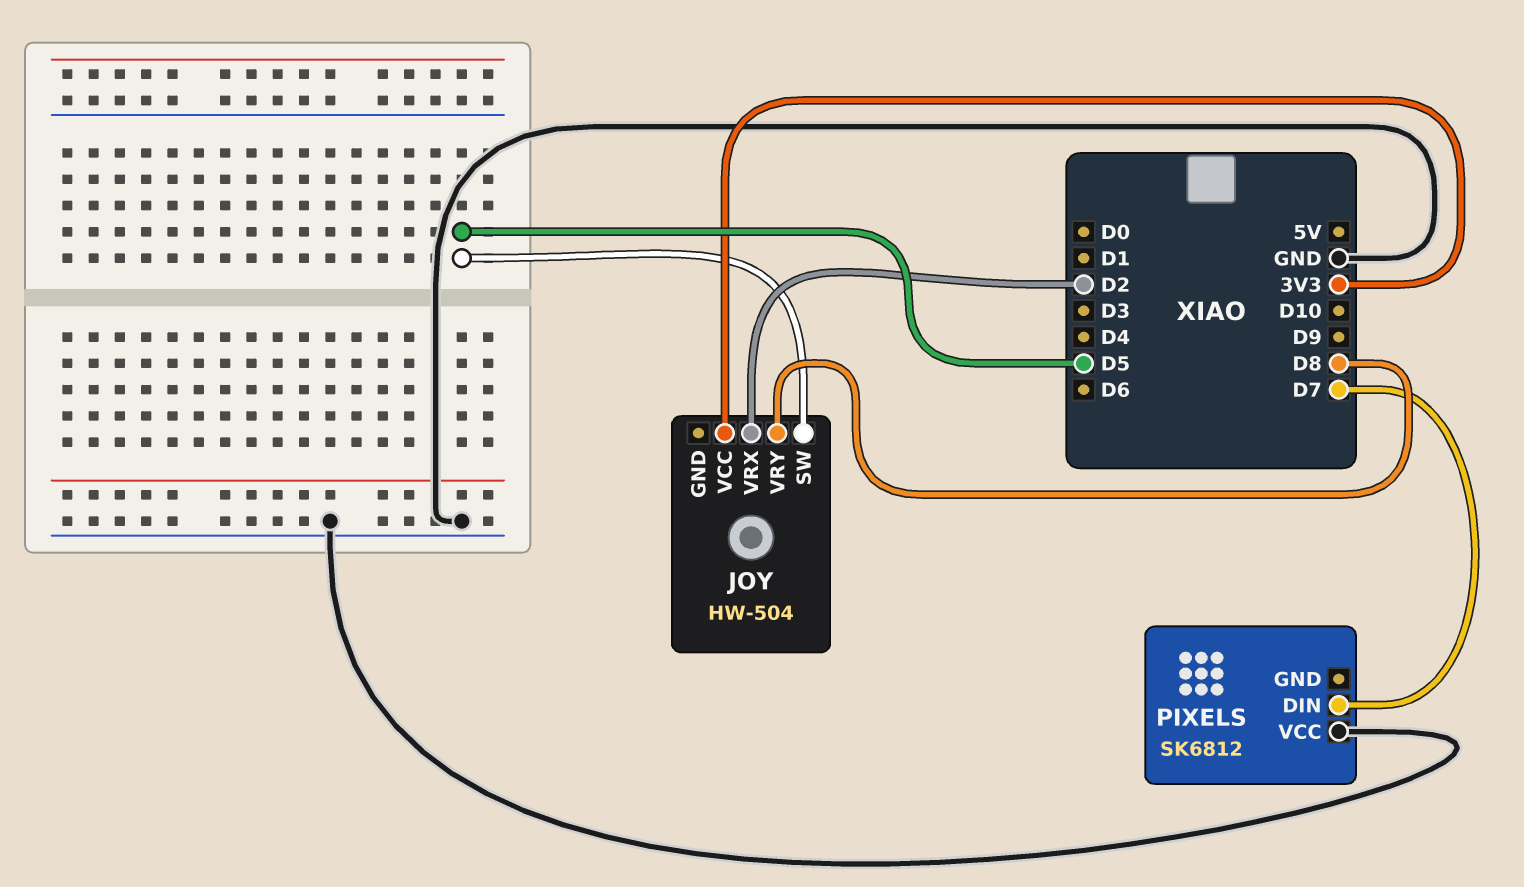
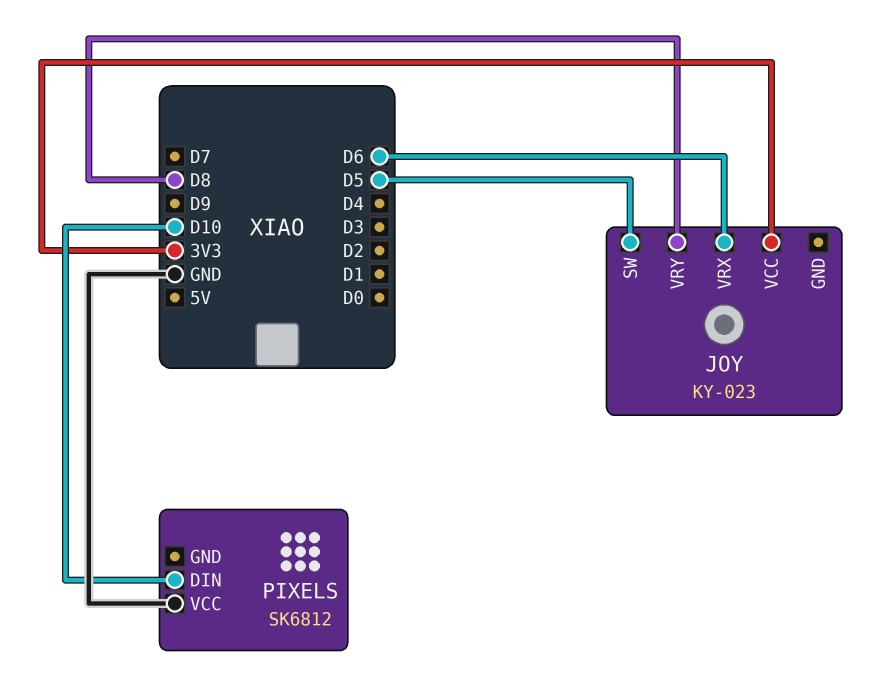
JOY: HW-504 -> KY-023
JOY pin VRX: D2 -> D6
PIXELS pin DIN: D7 -> D10

